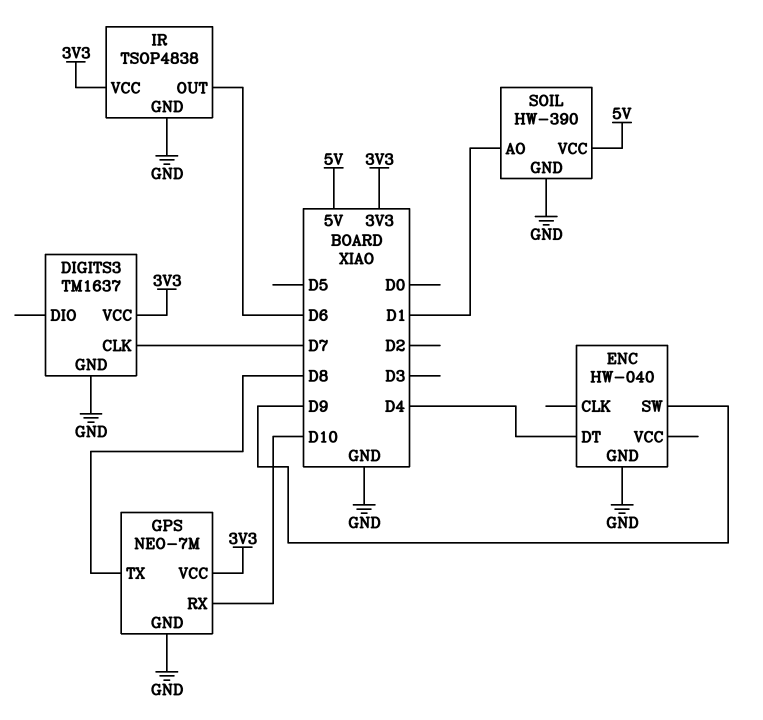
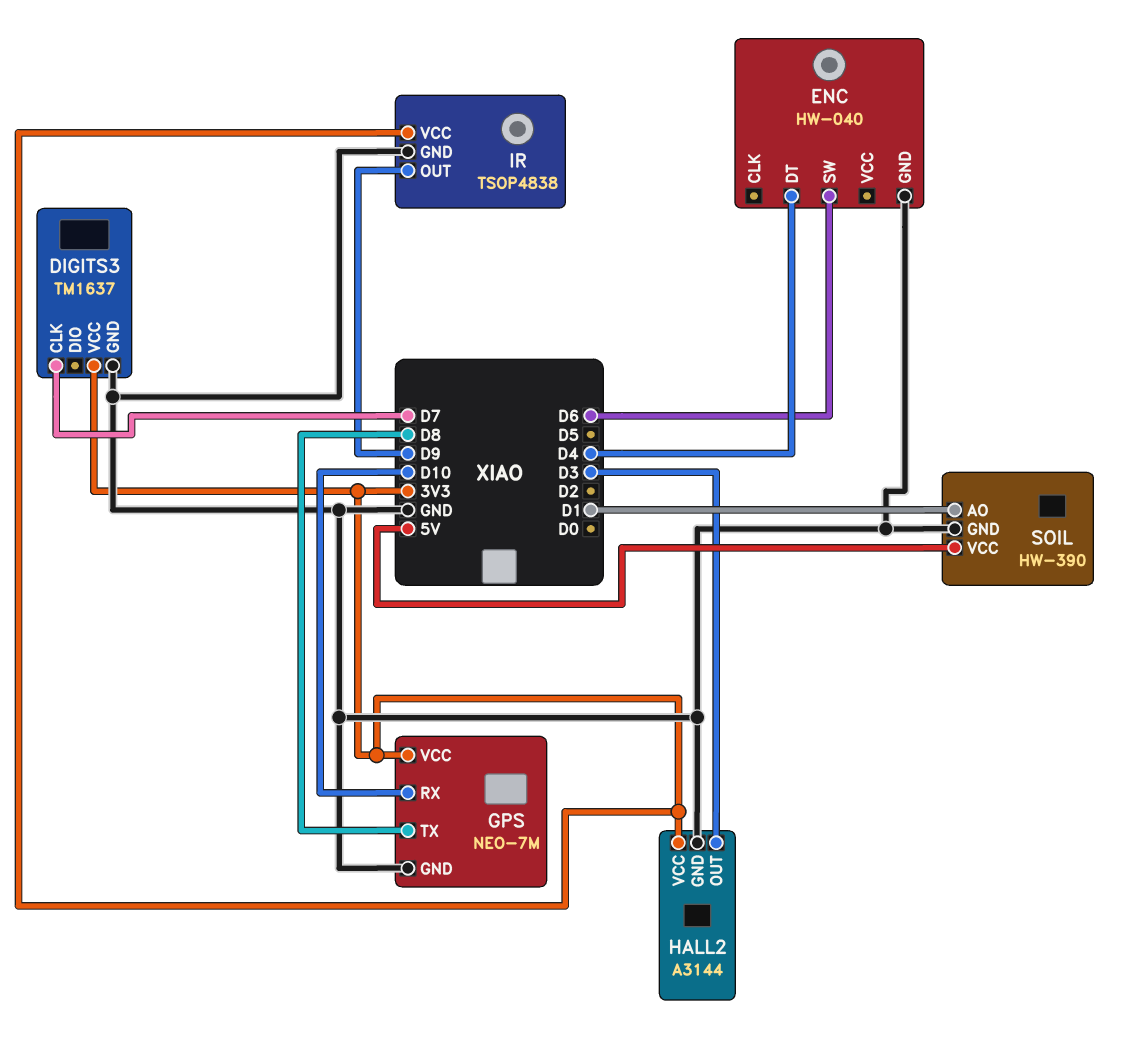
ENC pin SW: D9 -> D6
HALL2: none -> A3144
HALL2 pin GND: none -> GND
HALL2 pin OUT: none -> D3
HALL2 pin VCC: none -> 3V3
IR pin OUT: D6 -> D9

